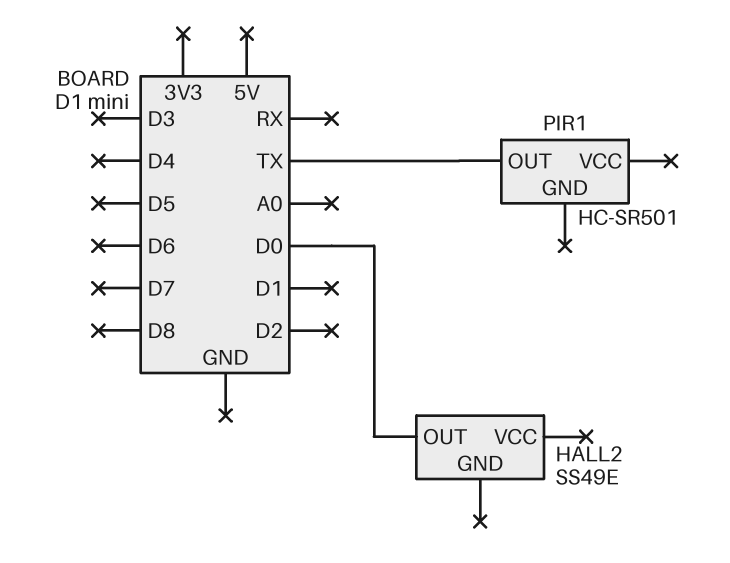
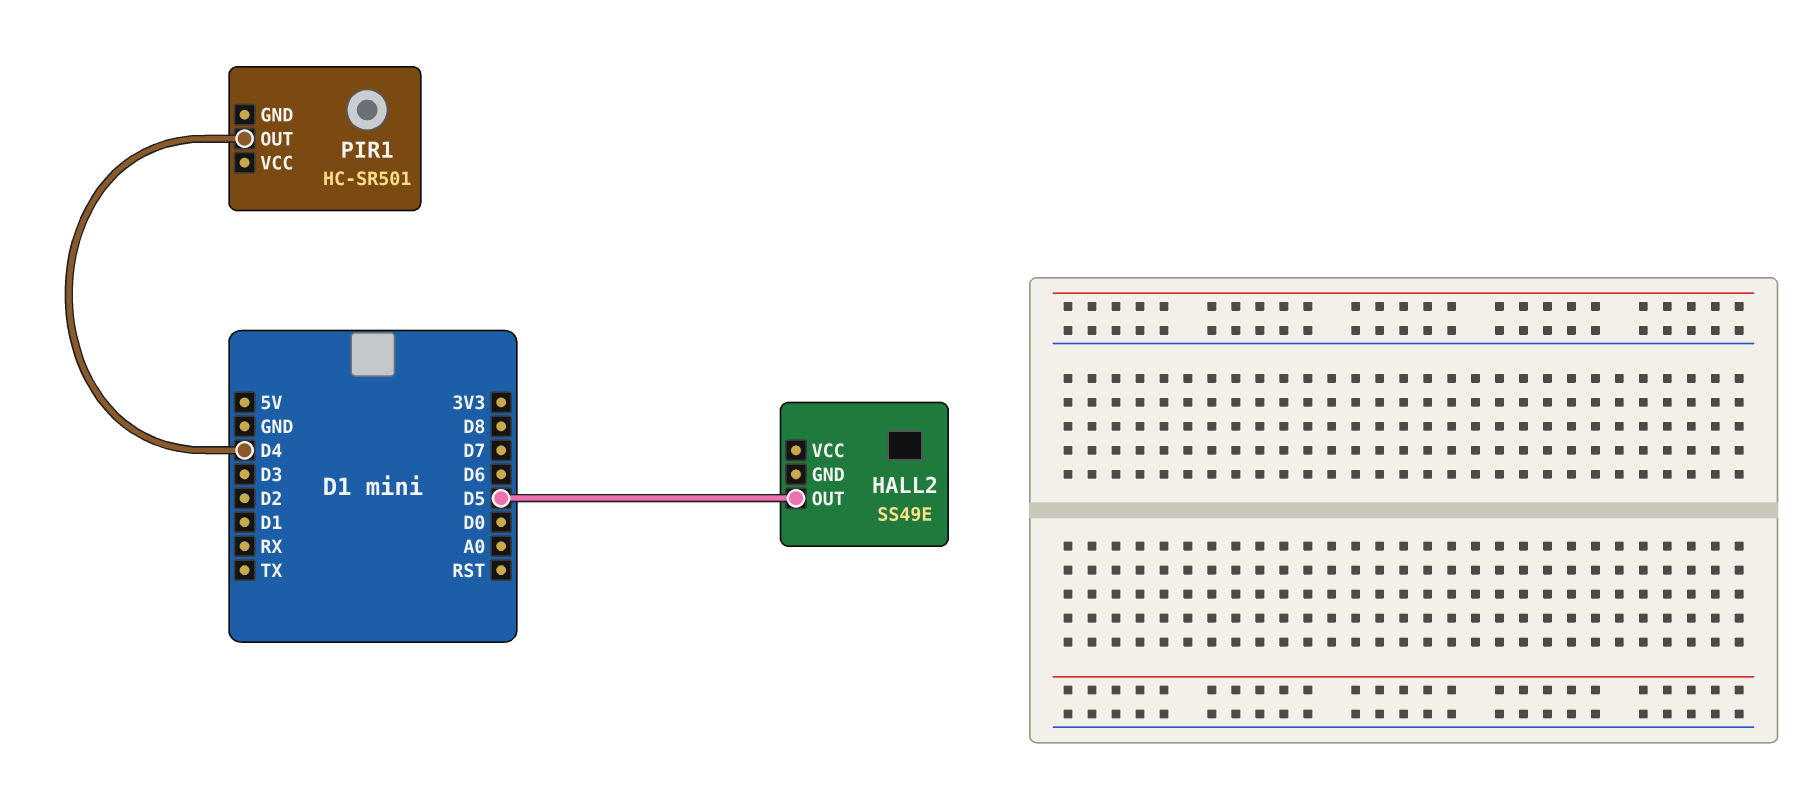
HALL2 pin OUT: D0 -> D5
PIR1 pin OUT: TX -> D4

